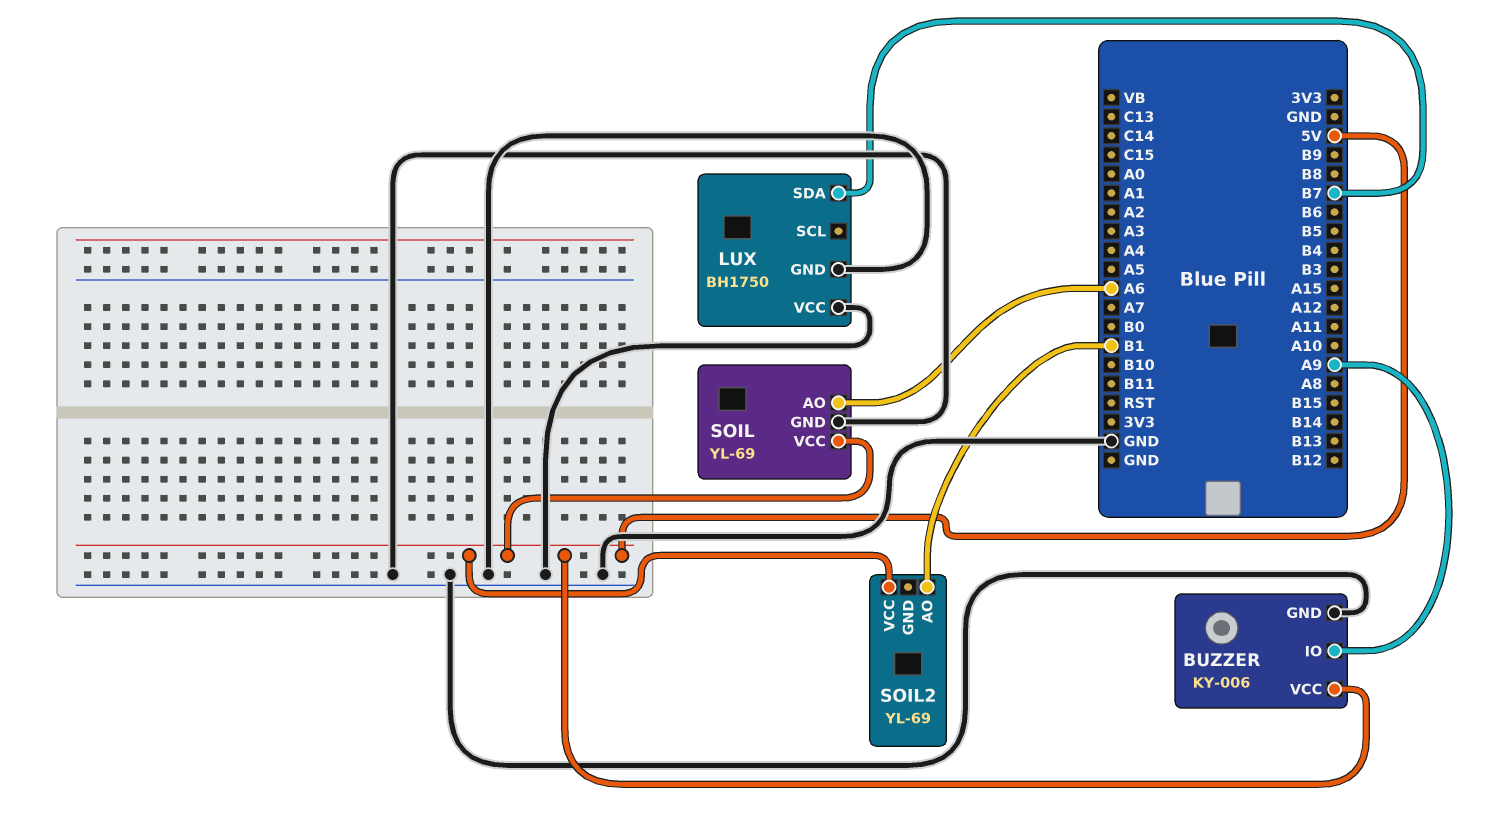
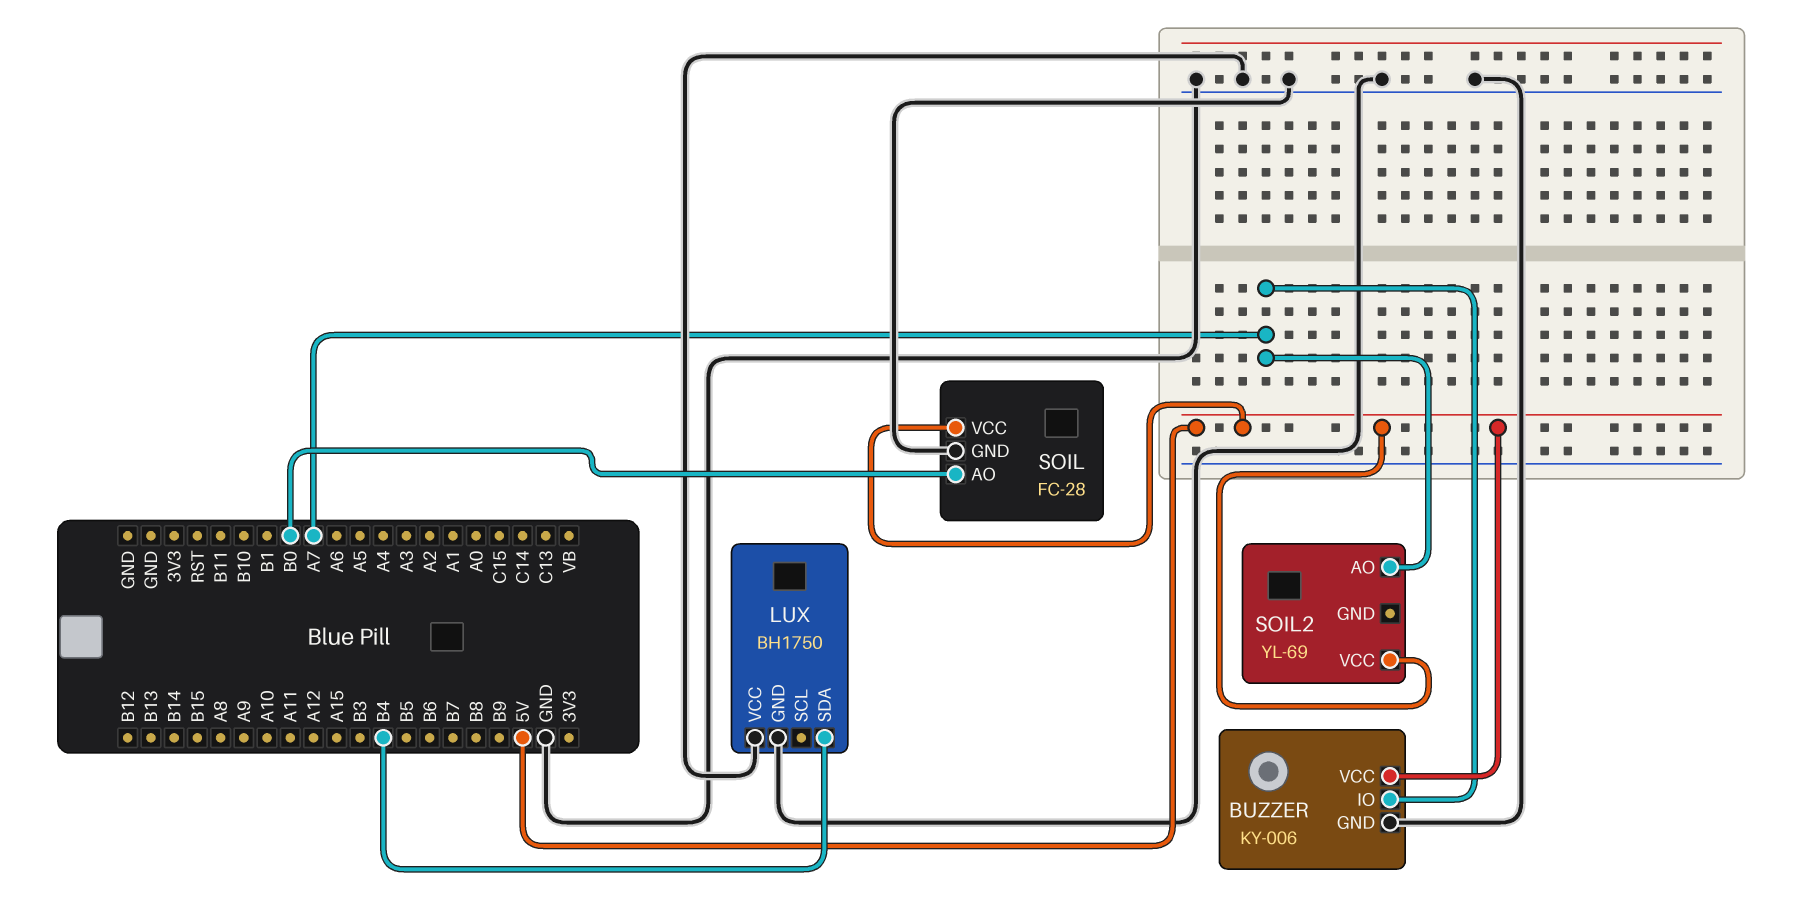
BUZZER pin IO: A9 -> A7
LUX pin SDA: B7 -> B4
SOIL: YL-69 -> FC-28
SOIL pin AO: A6 -> B0
SOIL2 pin AO: B1 -> A7

